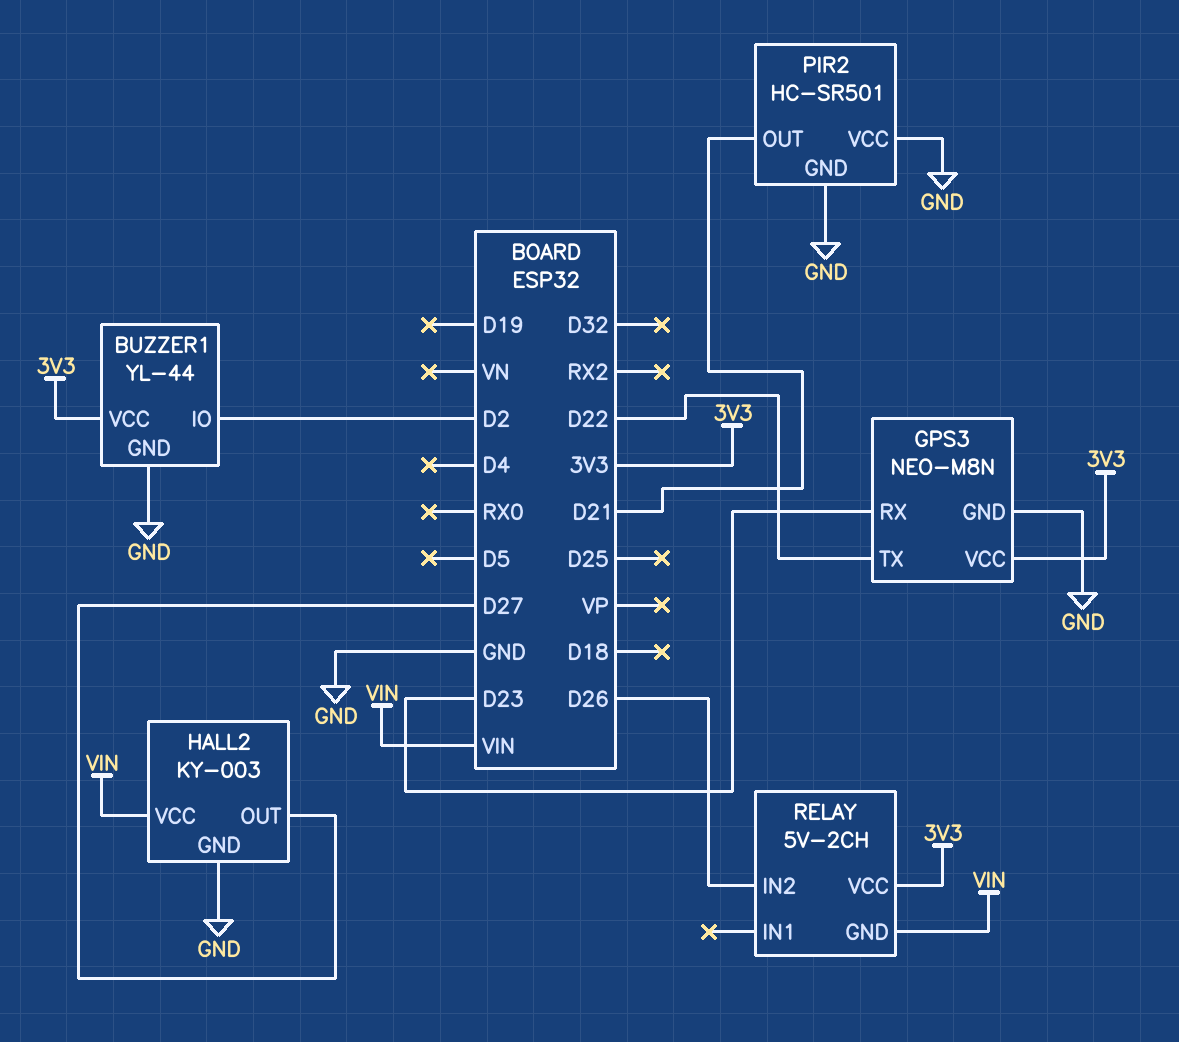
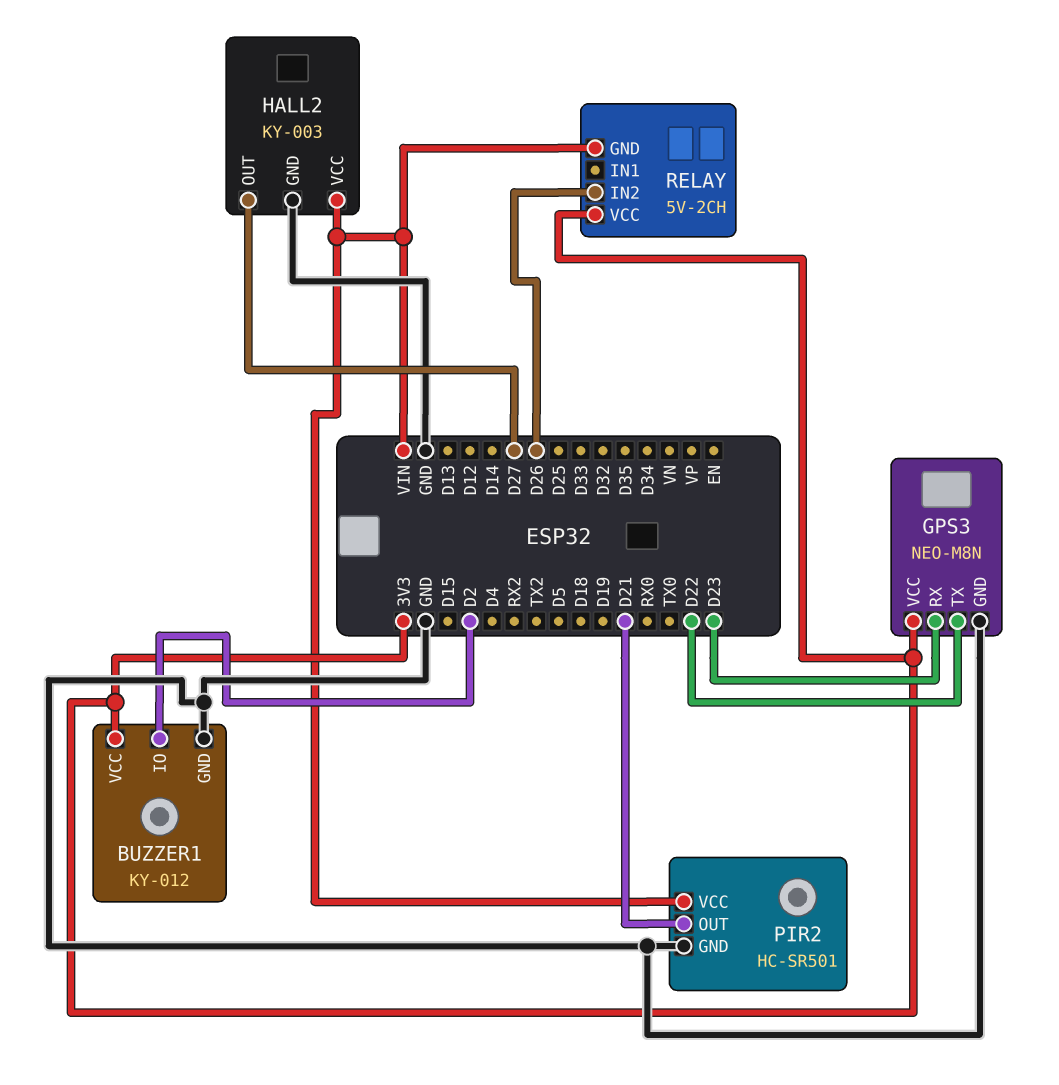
BUZZER1: YL-44 -> KY-012
PIR2 pin VCC: GND -> VIN

